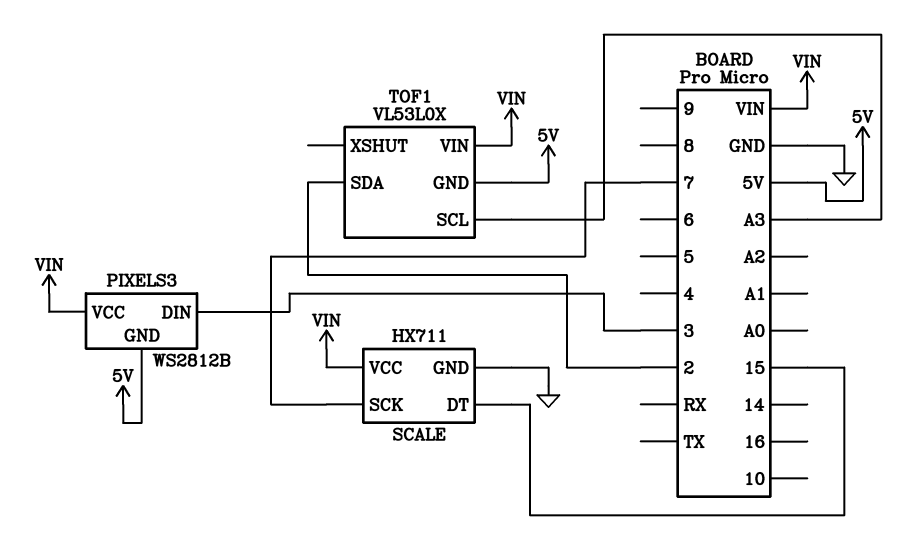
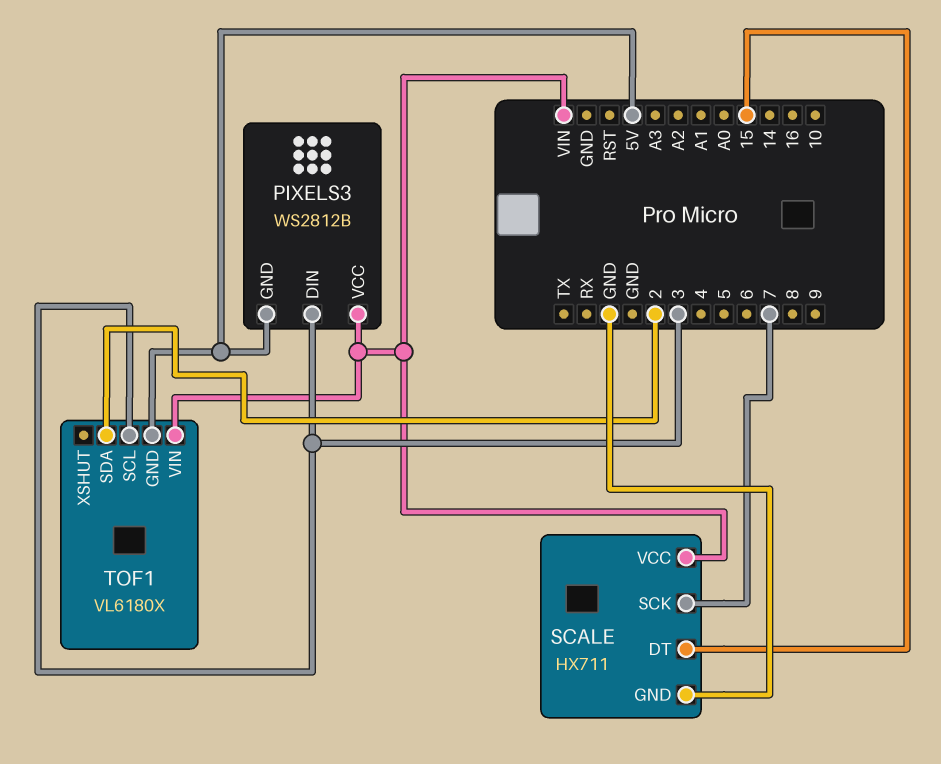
TOF1: VL53L0X -> VL6180X
TOF1 pin SCL: A3 -> 3

